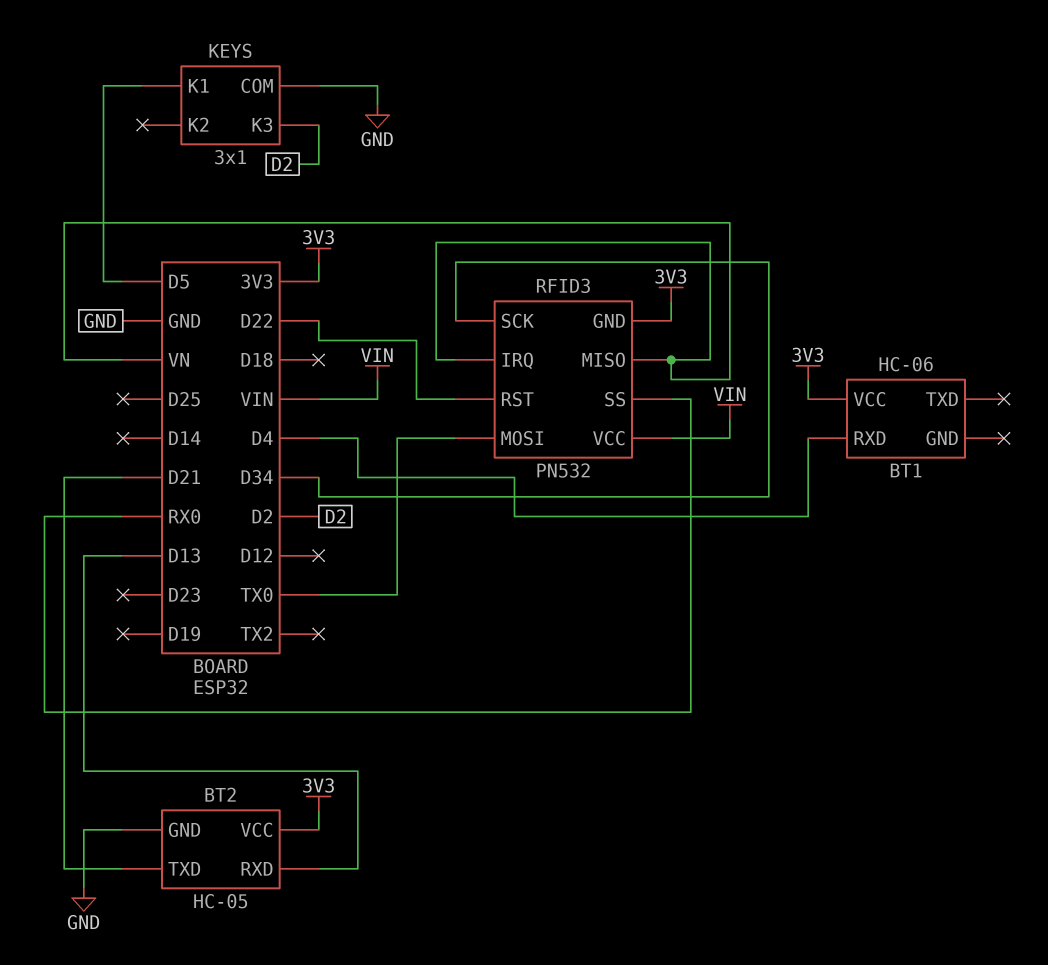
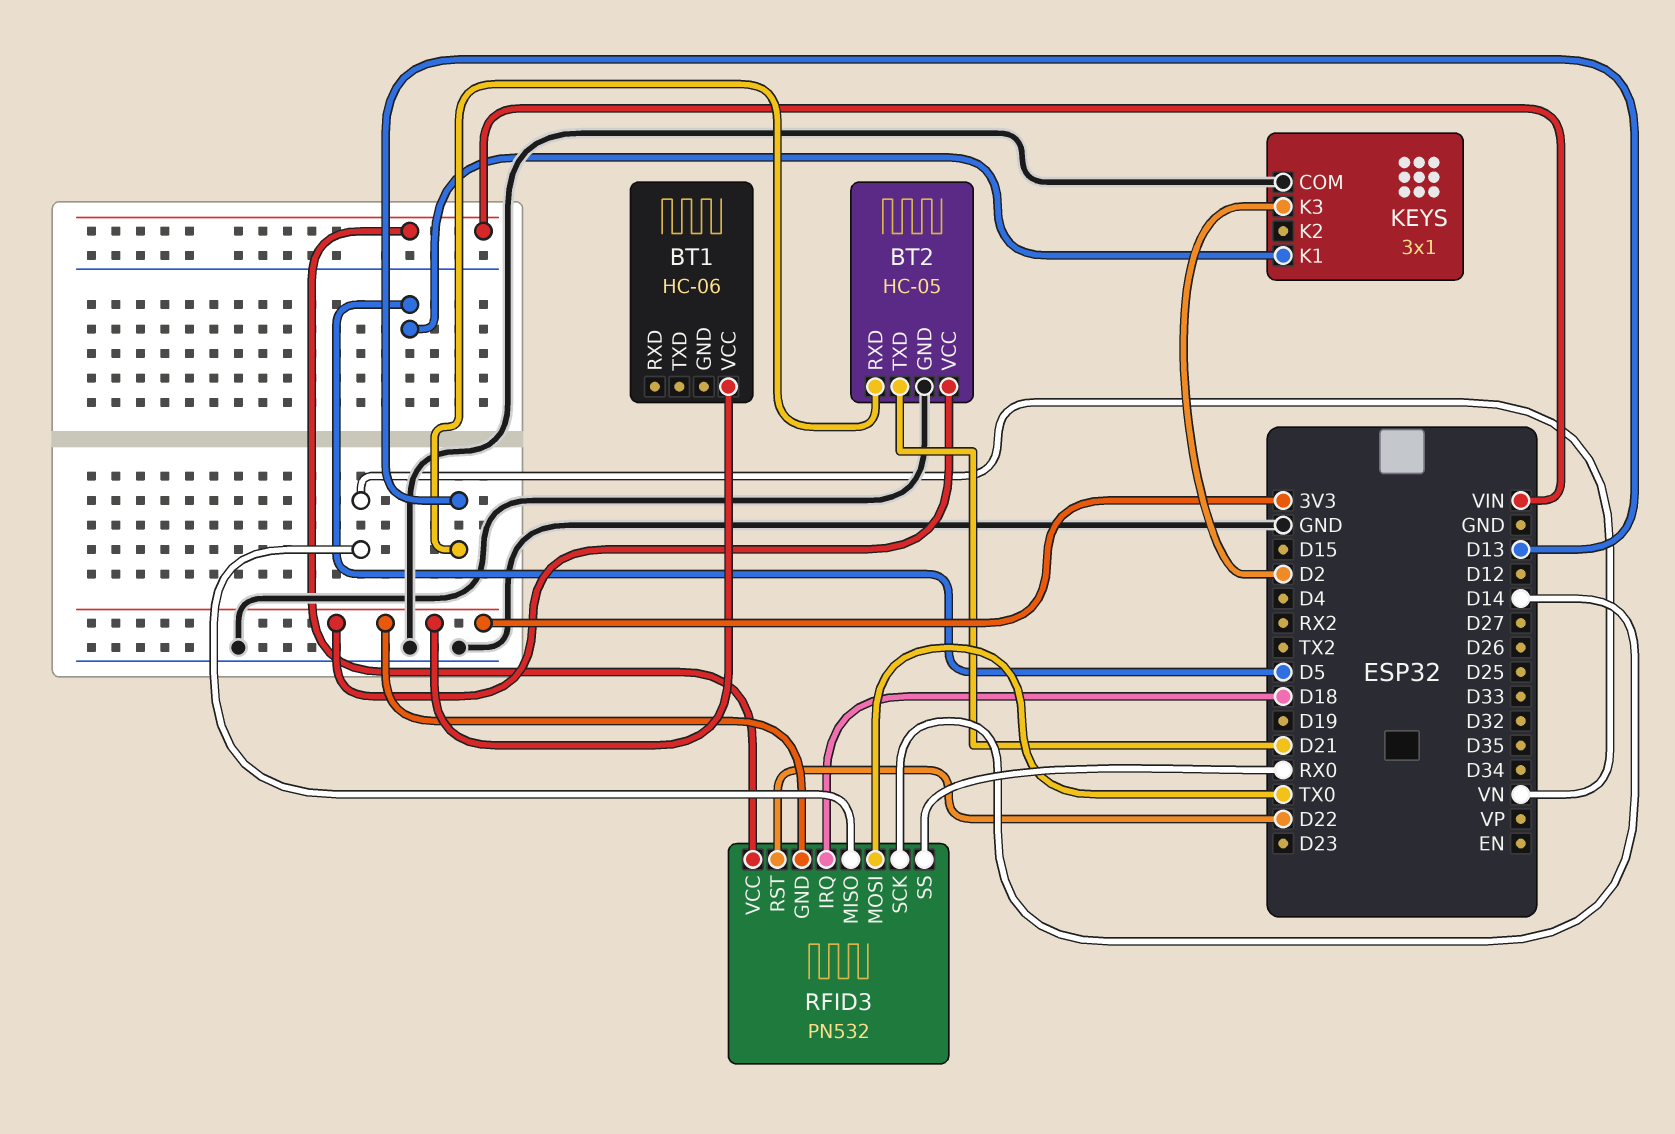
BT1 pin RXD: D4 -> none
RFID3 pin IRQ: VN -> D18
RFID3 pin SCK: D34 -> D14

